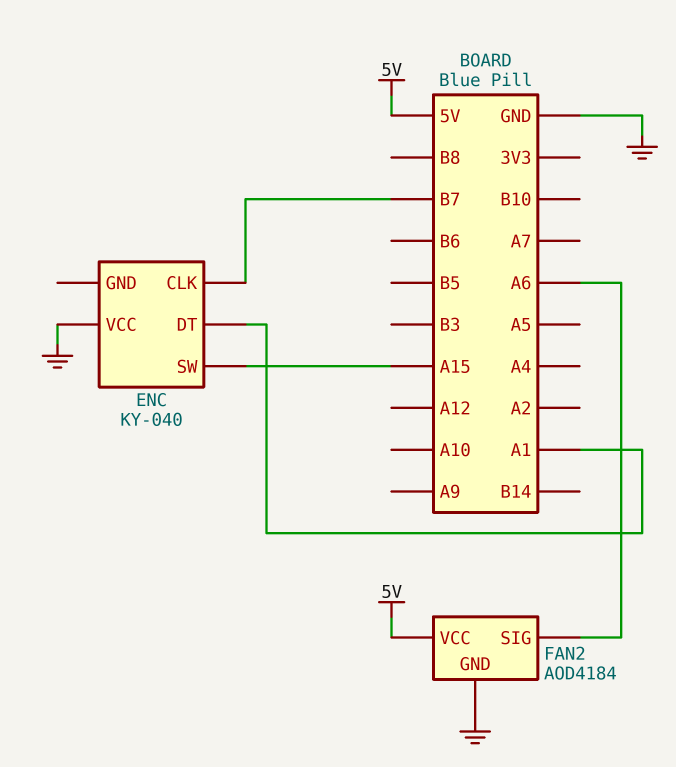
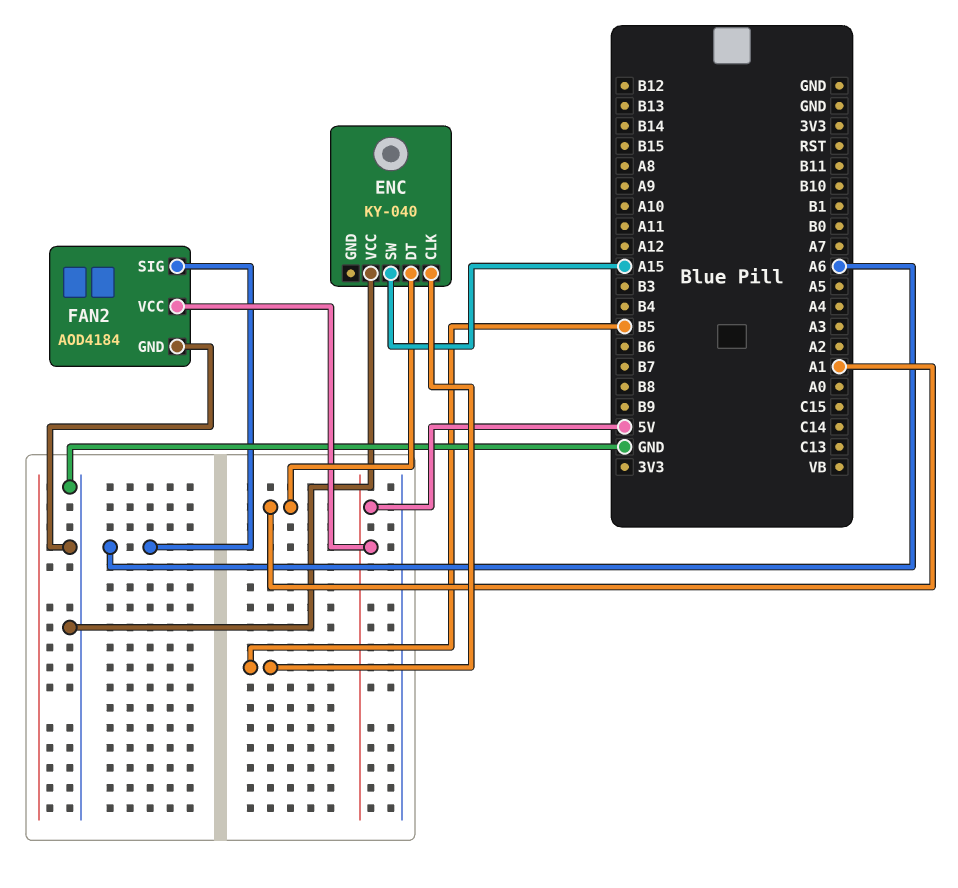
ENC pin CLK: B7 -> B5

